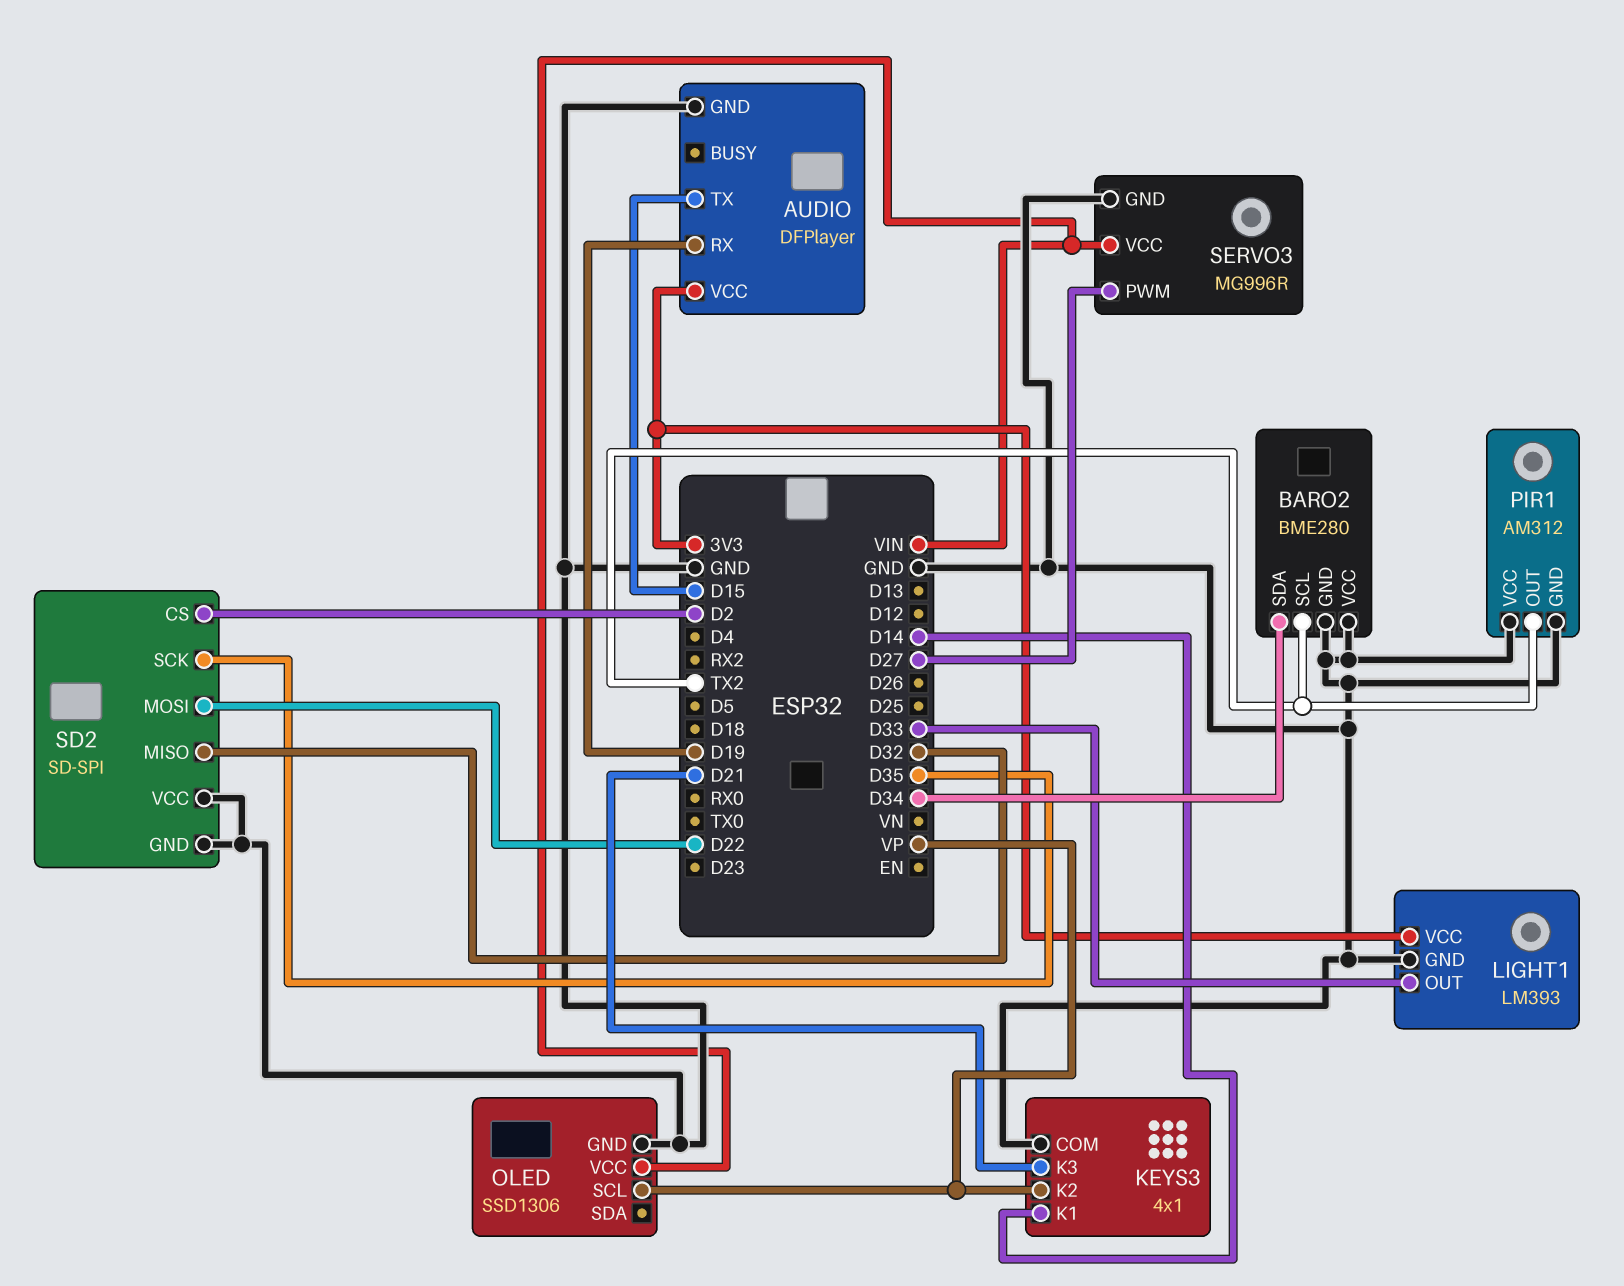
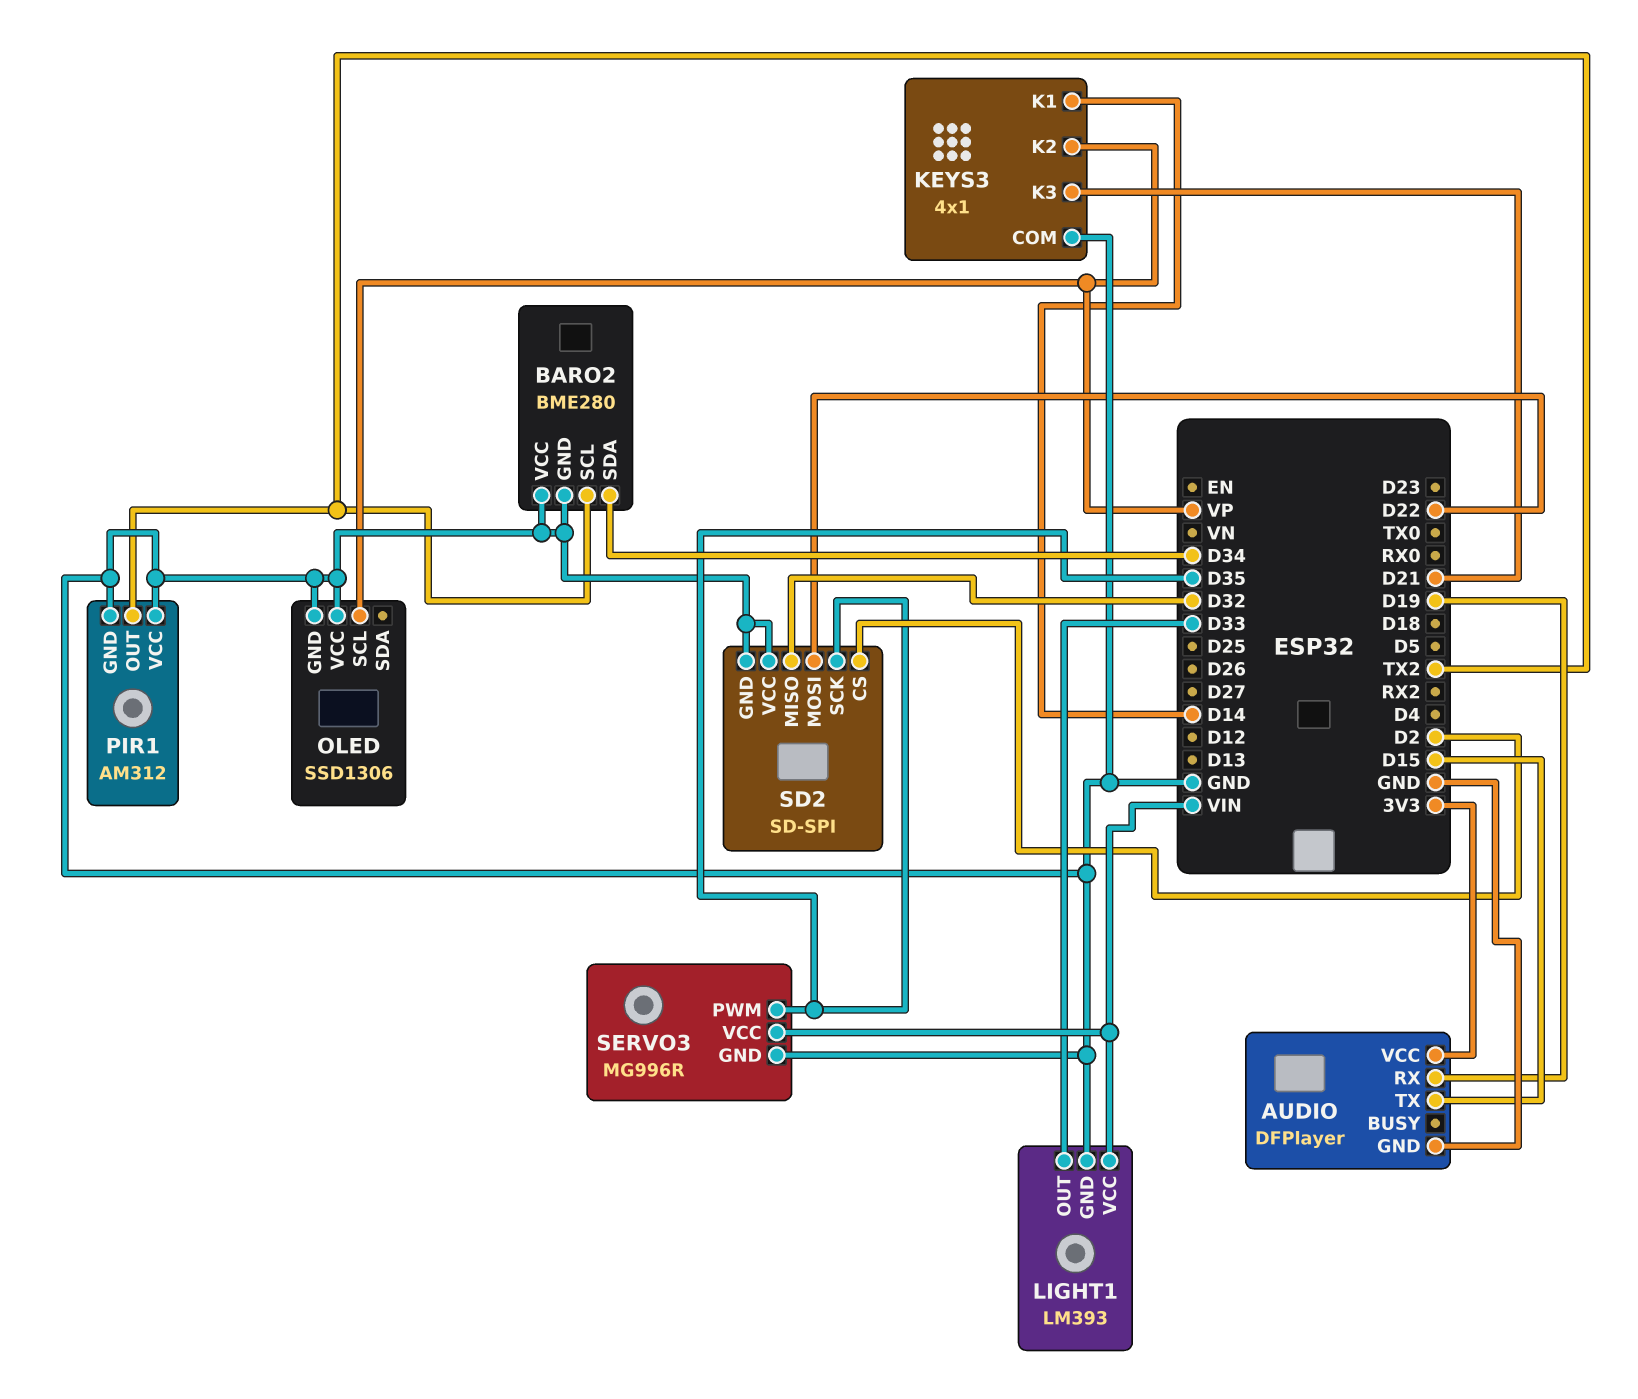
LIGHT1 pin VCC: 3V3 -> VIN
OLED pin VCC: VIN -> GND
SERVO3 pin PWM: D27 -> D35

